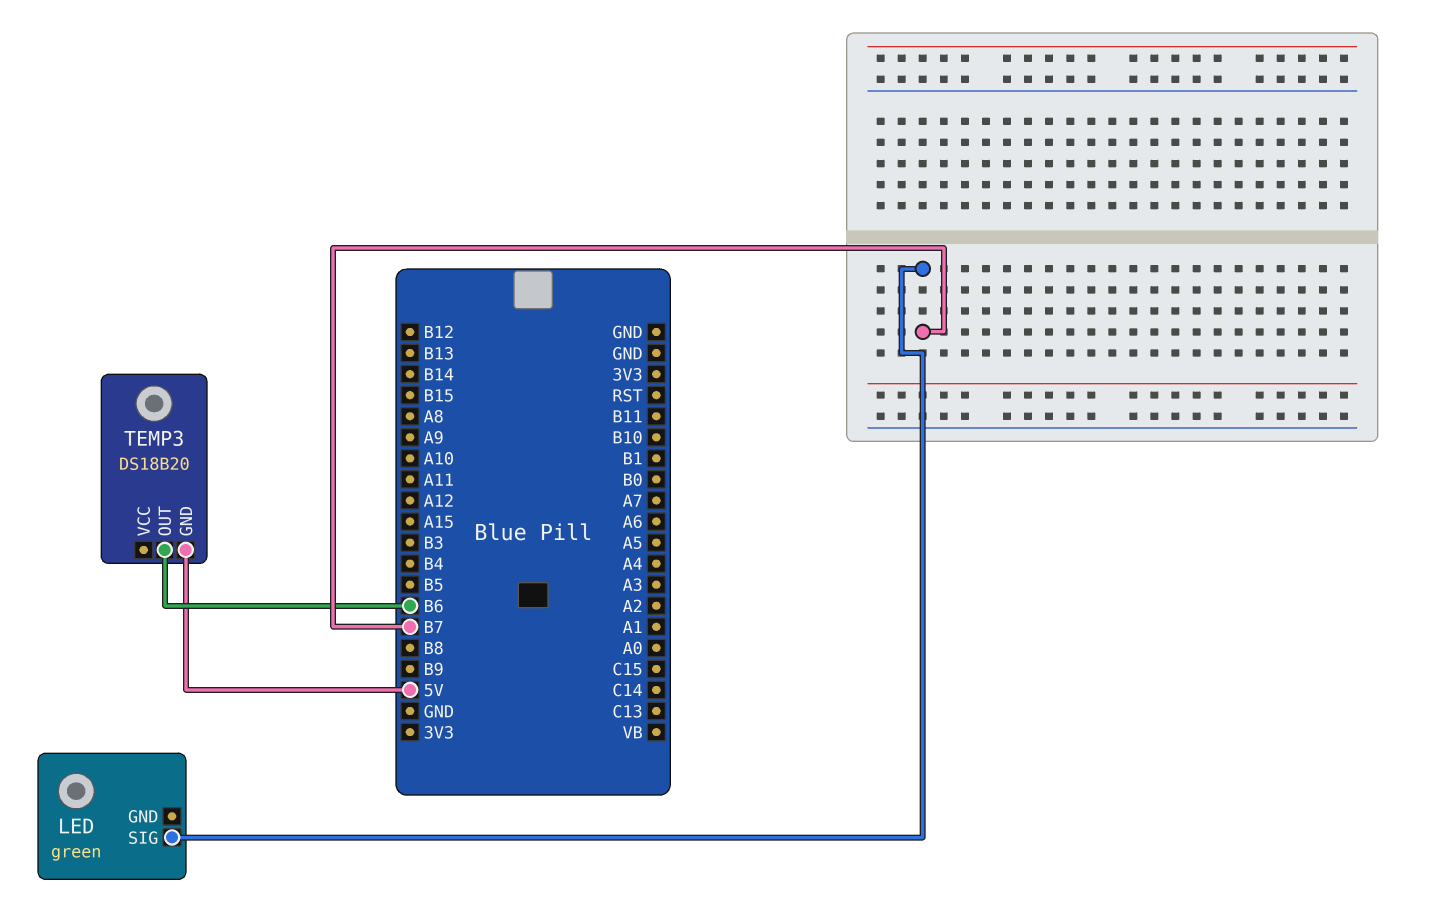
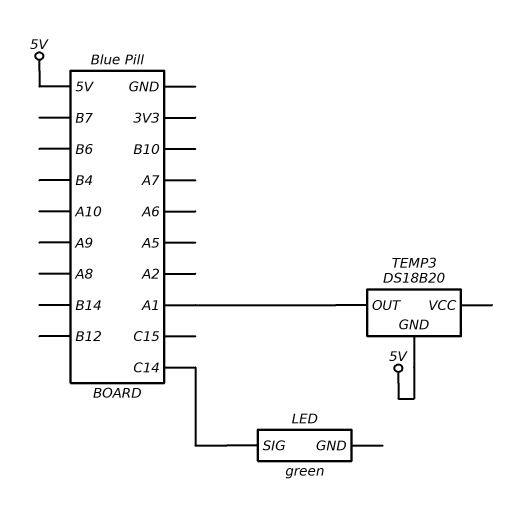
LED pin SIG: B7 -> C14
TEMP3 pin OUT: B6 -> A1

